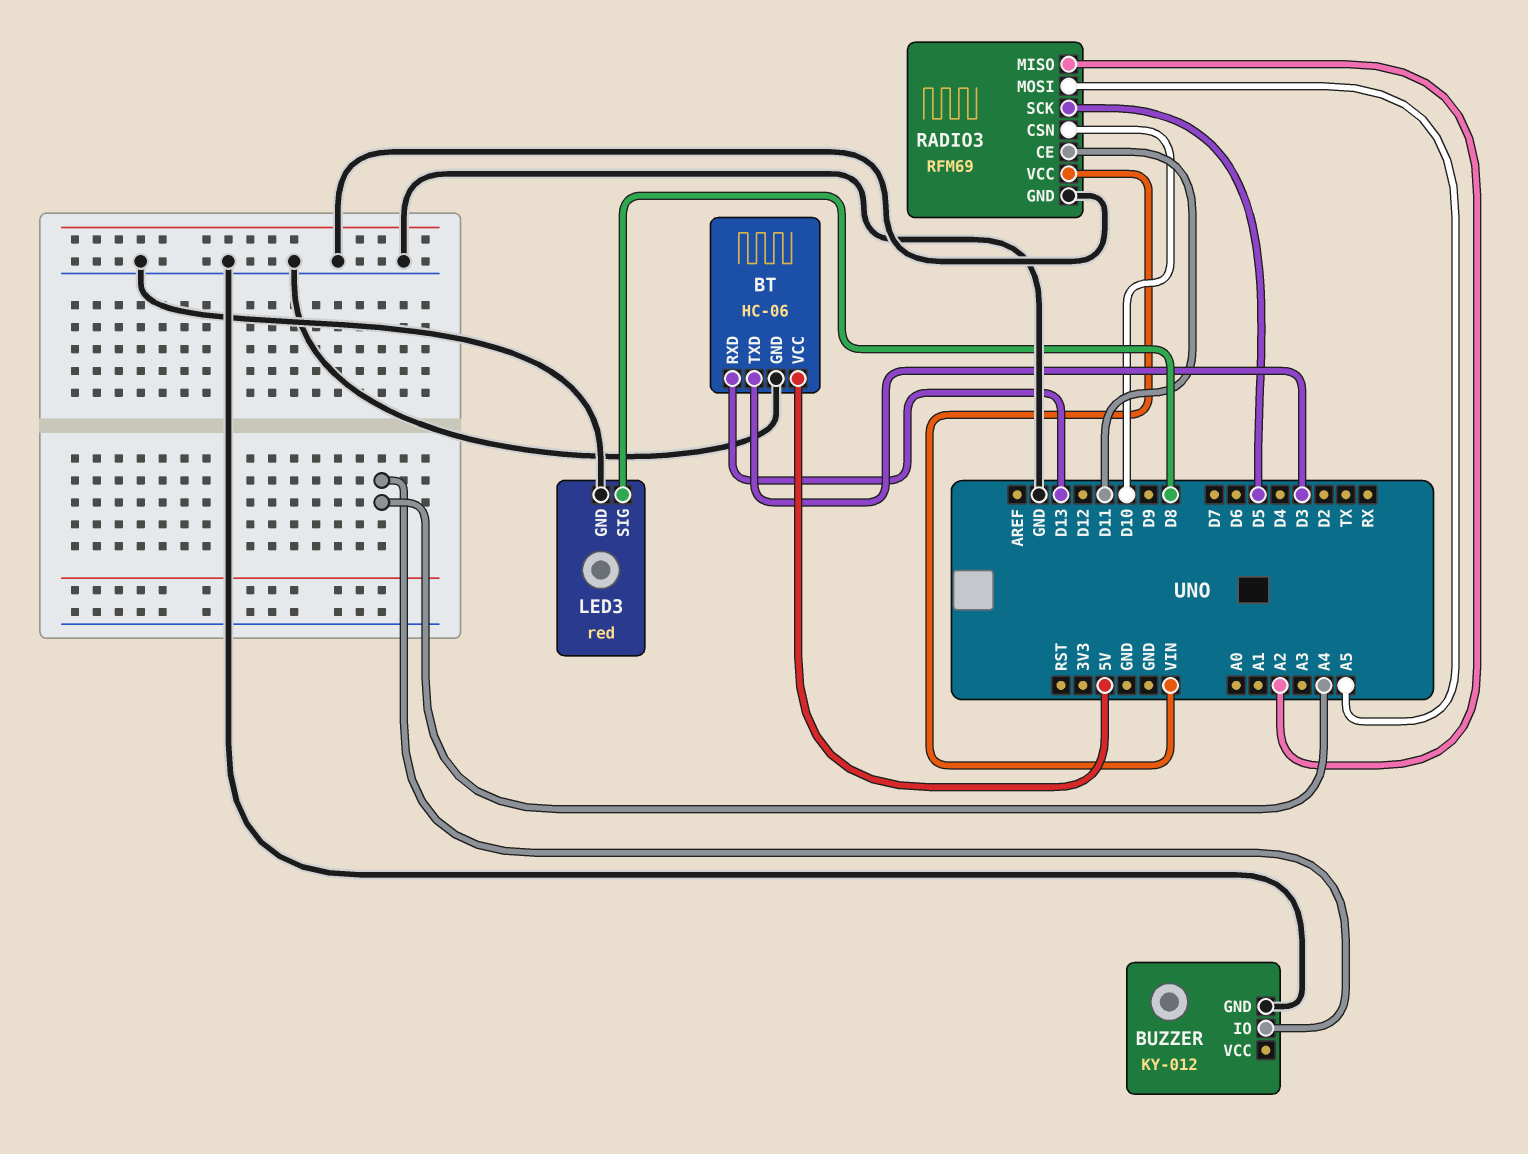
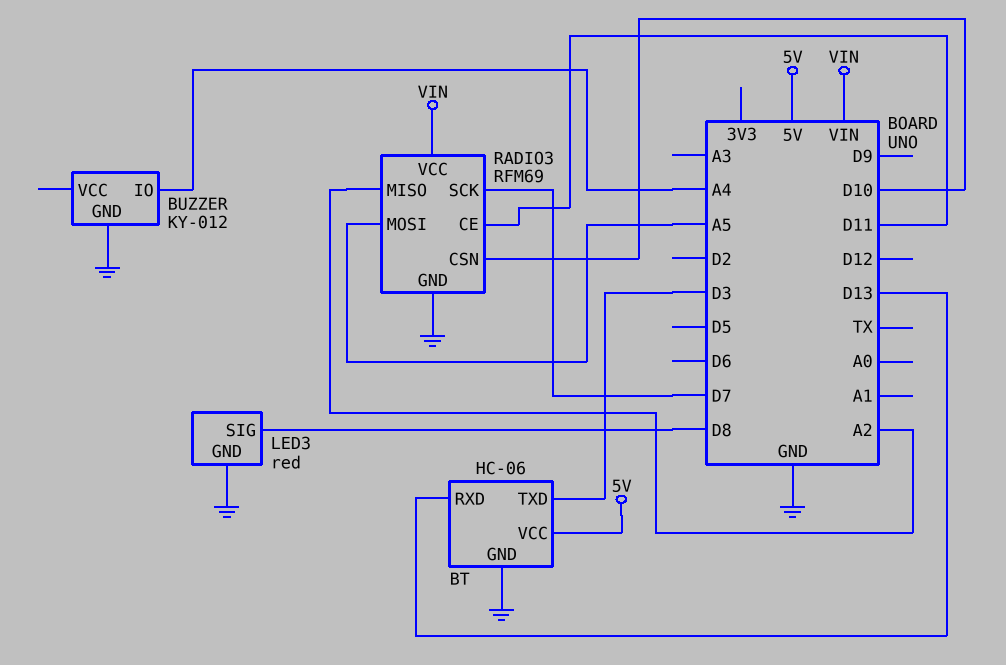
RADIO3 pin SCK: D5 -> D7

